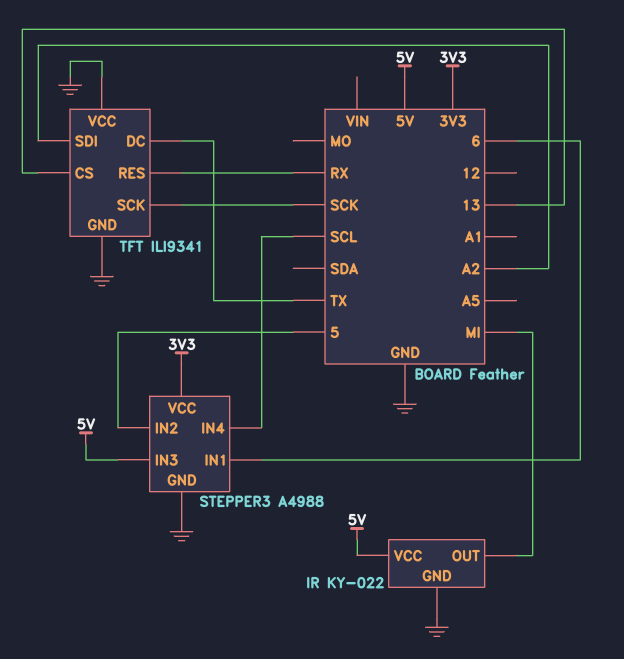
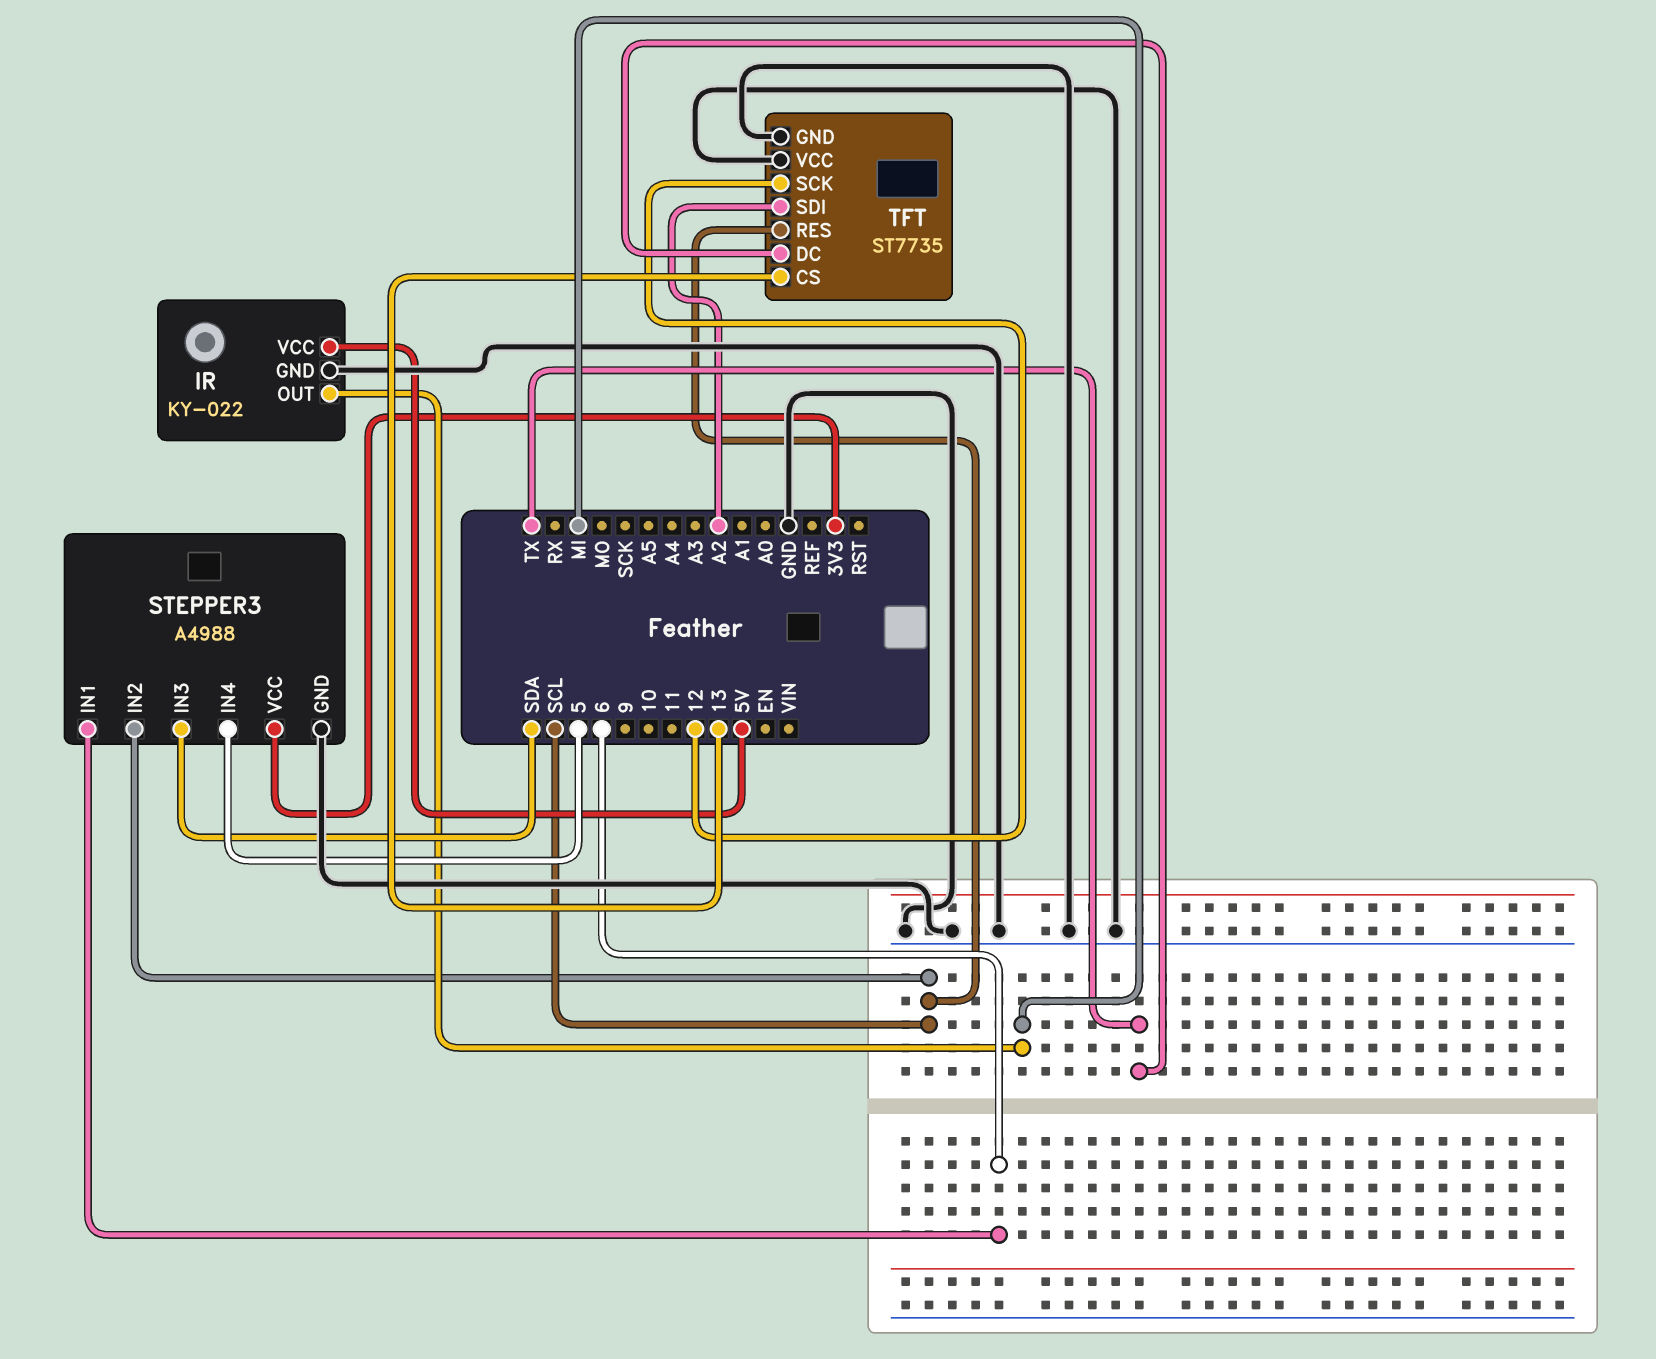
STEPPER3 pin IN2: 5 -> SCL
STEPPER3 pin IN3: 5V -> SDA
STEPPER3 pin IN4: SCL -> 5
TFT: ILI9341 -> ST7735
TFT pin RES: RX -> SCL
TFT pin SCK: SCK -> 12

